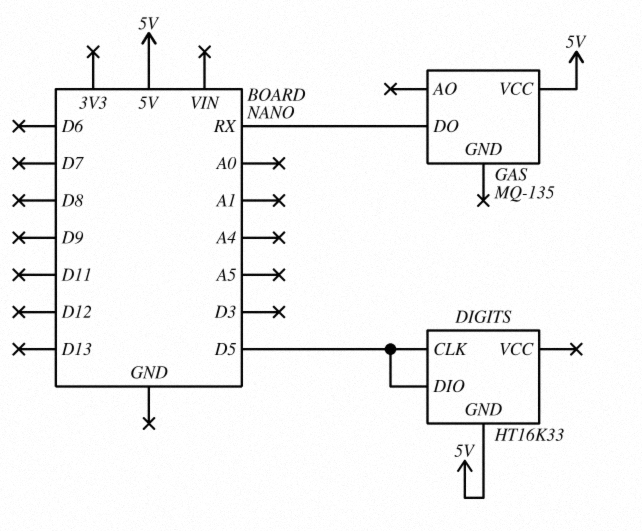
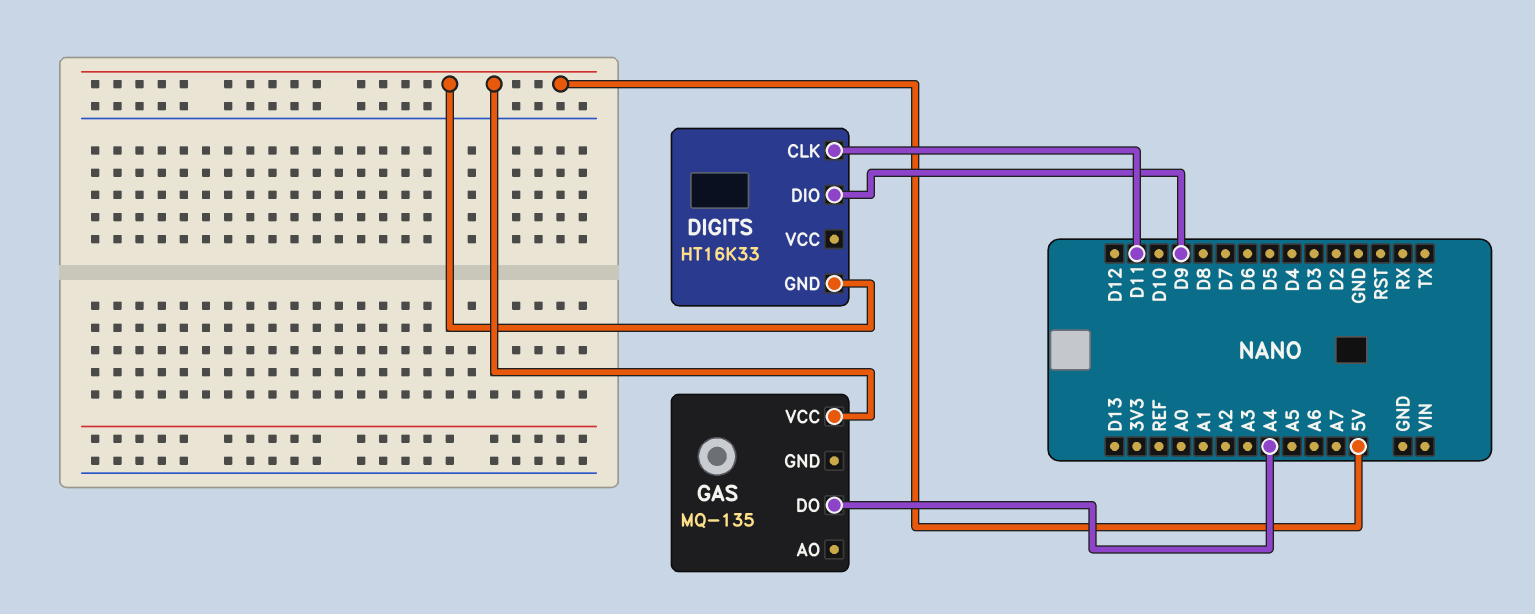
DIGITS pin CLK: D5 -> D11
DIGITS pin DIO: D5 -> D9
GAS pin DO: RX -> A4

